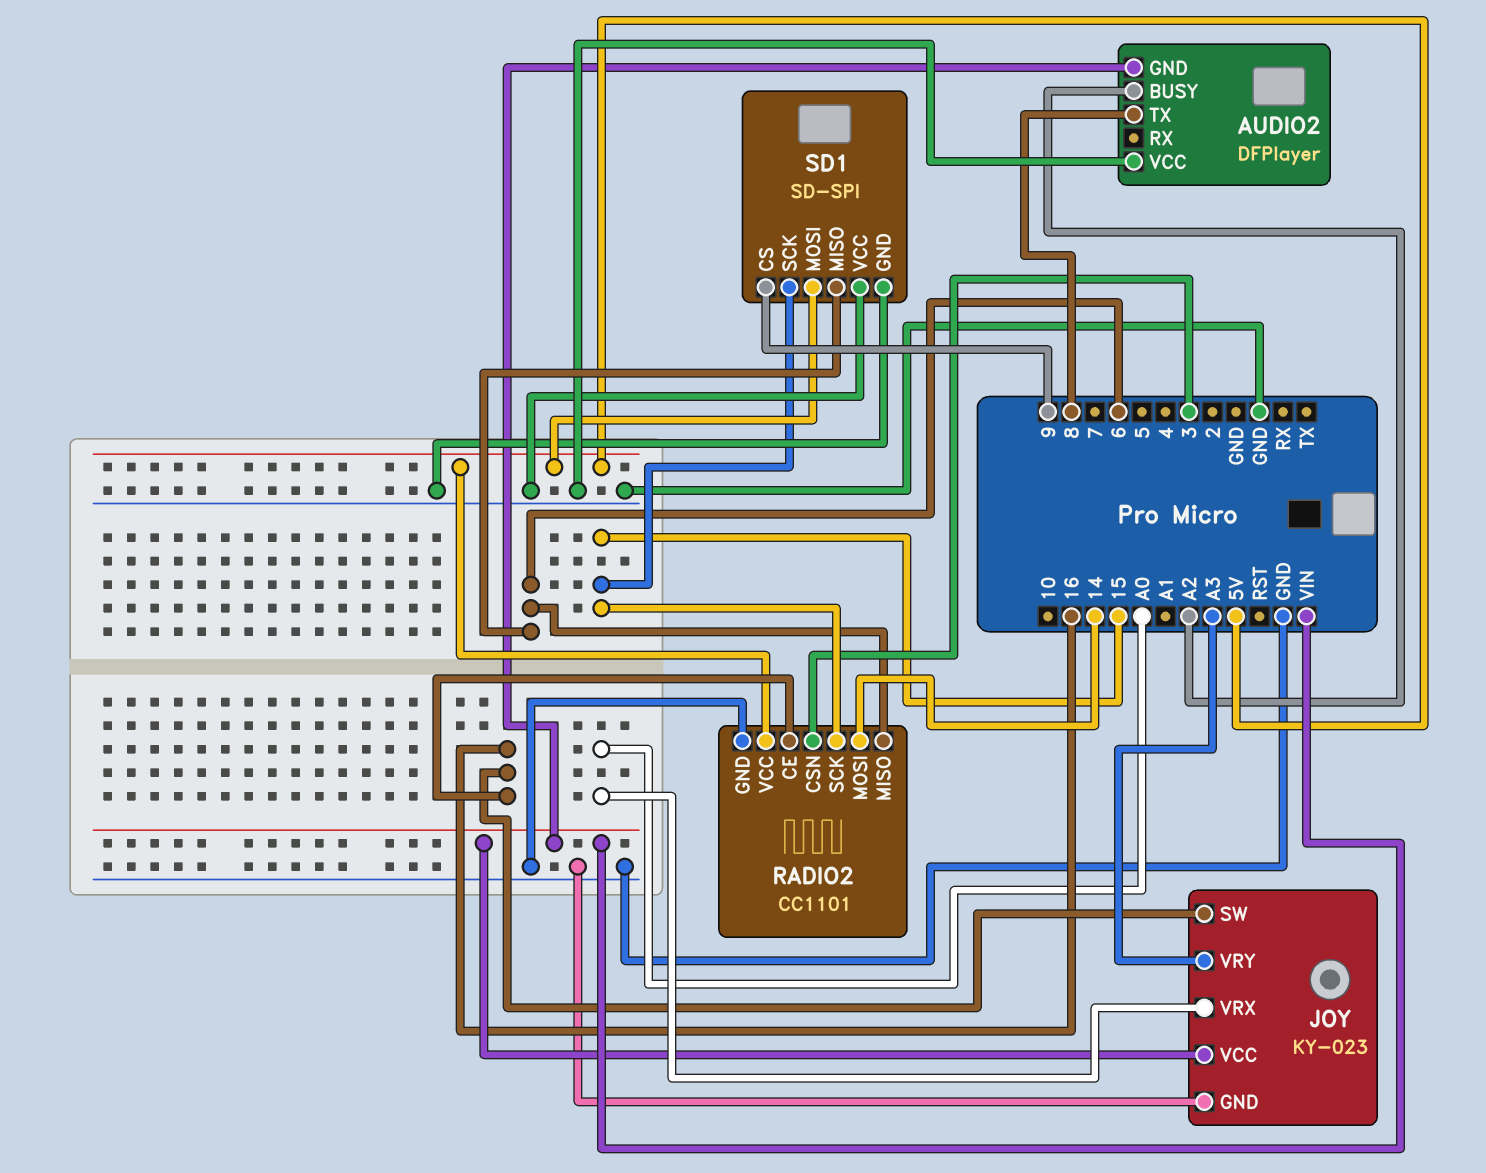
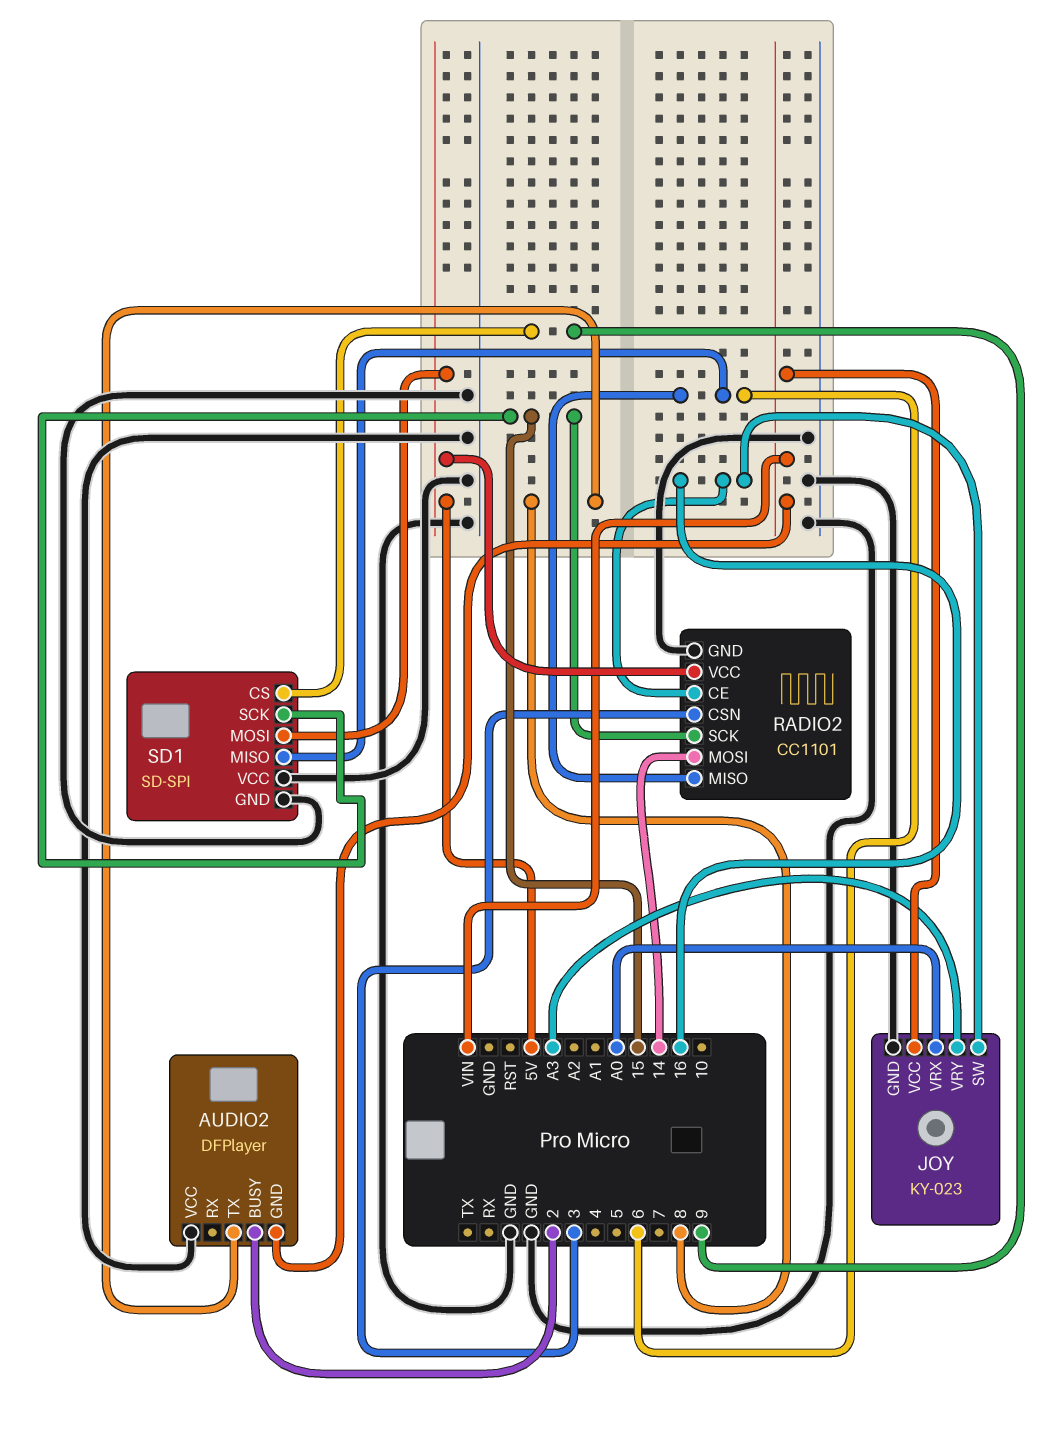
AUDIO2 pin BUSY: A2 -> 2

